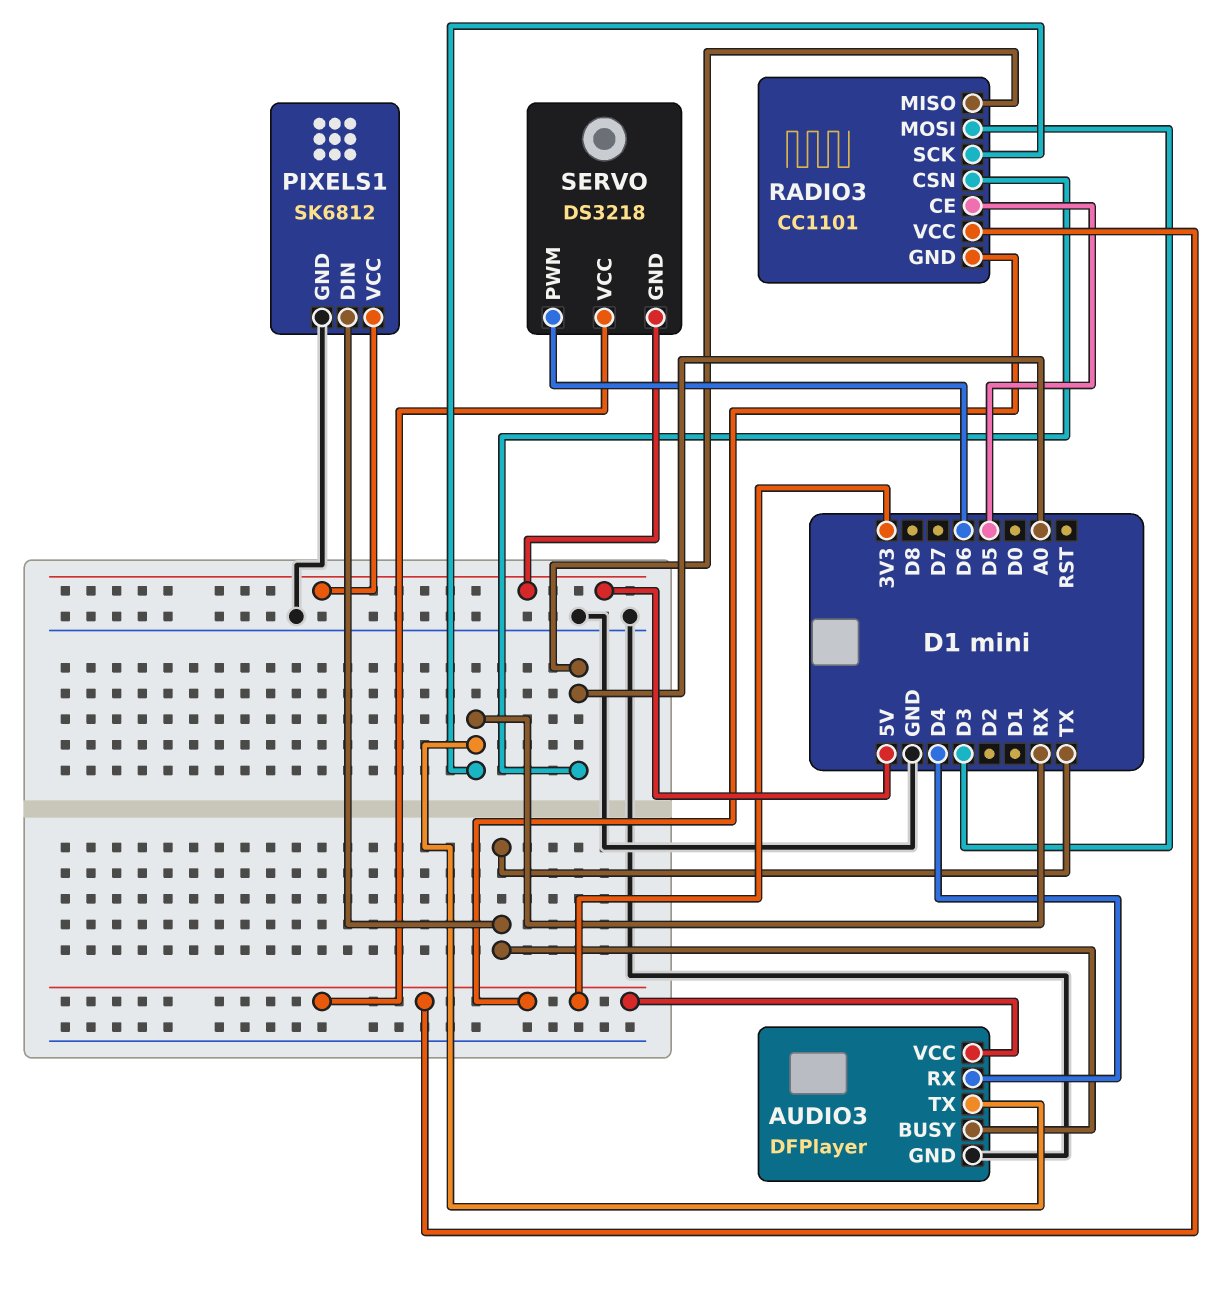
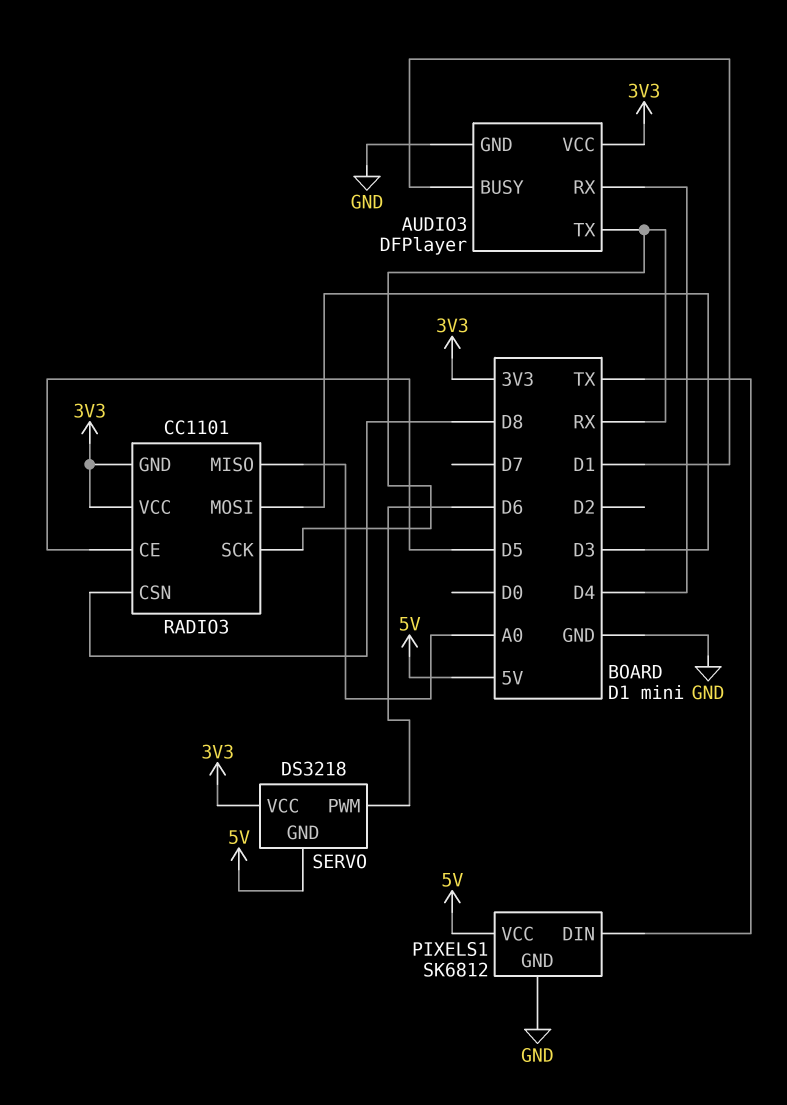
AUDIO3 pin BUSY: TX -> D1
RADIO3 pin CSN: A0 -> D8

